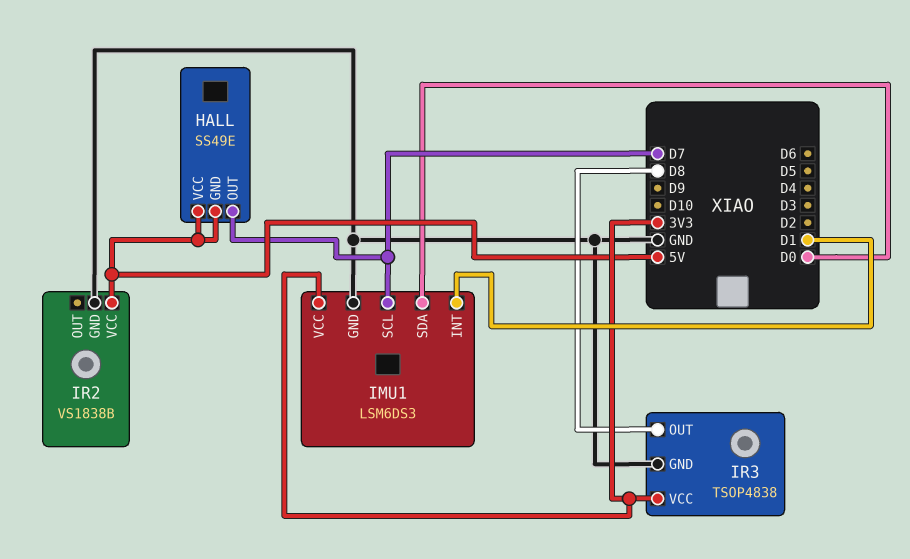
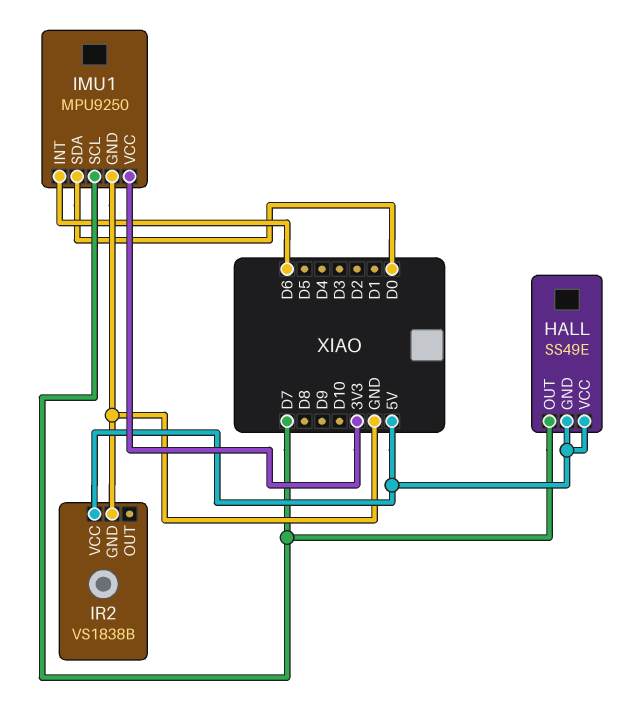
IMU1: LSM6DS3 -> MPU9250
IMU1 pin INT: D1 -> D6
IR3: TSOP4838 -> none
IR3 pin GND: GND -> none
IR3 pin OUT: D8 -> none
IR3 pin VCC: 3V3 -> none

